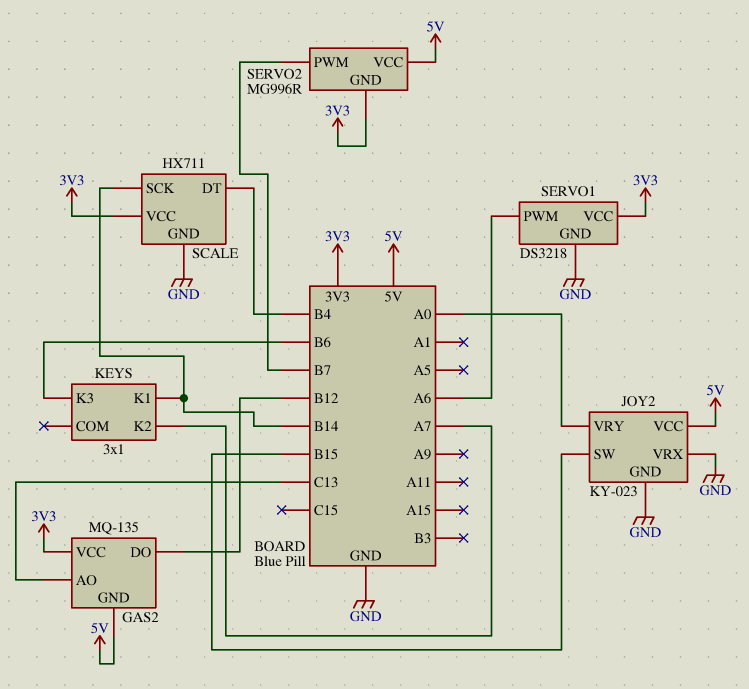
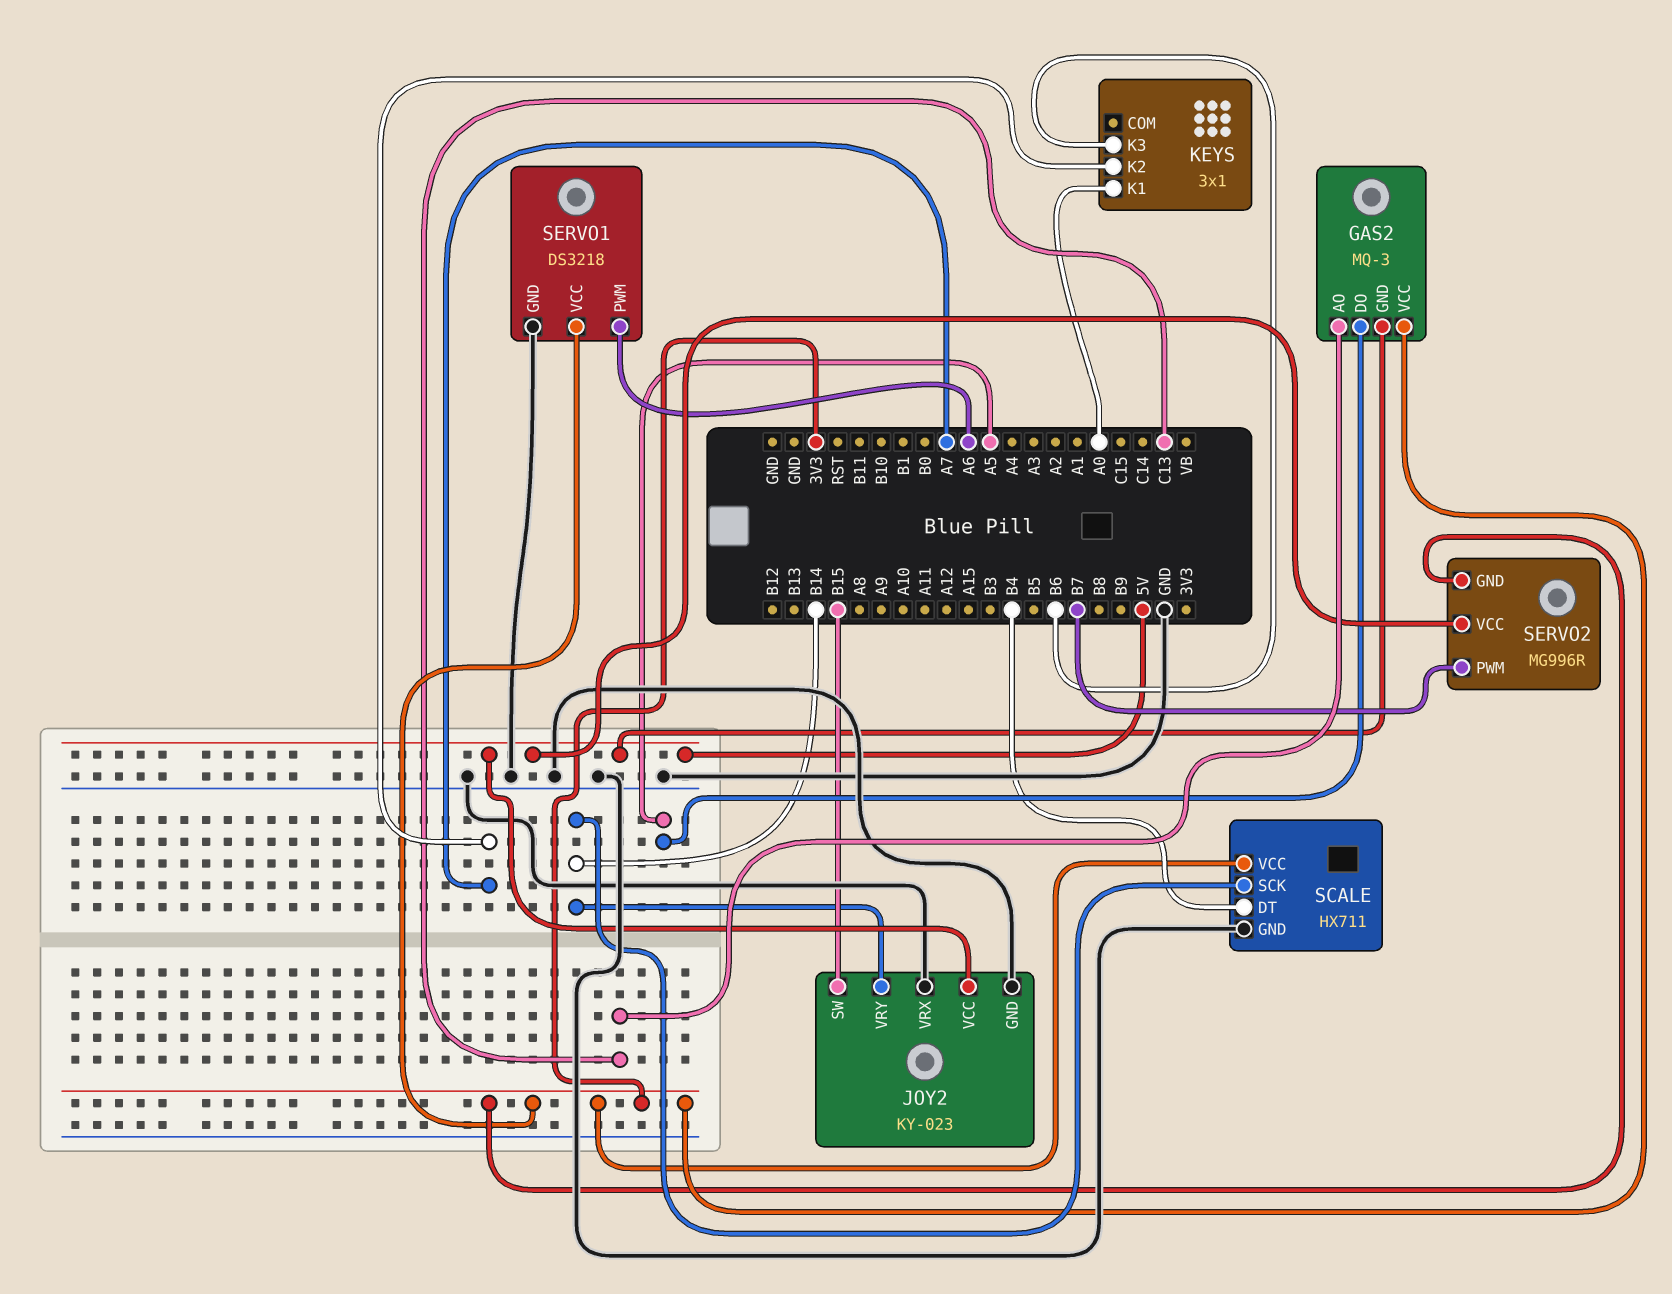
GAS2: MQ-135 -> MQ-3
GAS2 pin DO: B12 -> A5
JOY2 pin VRY: A0 -> B14
KEYS pin K1: B14 -> A0

